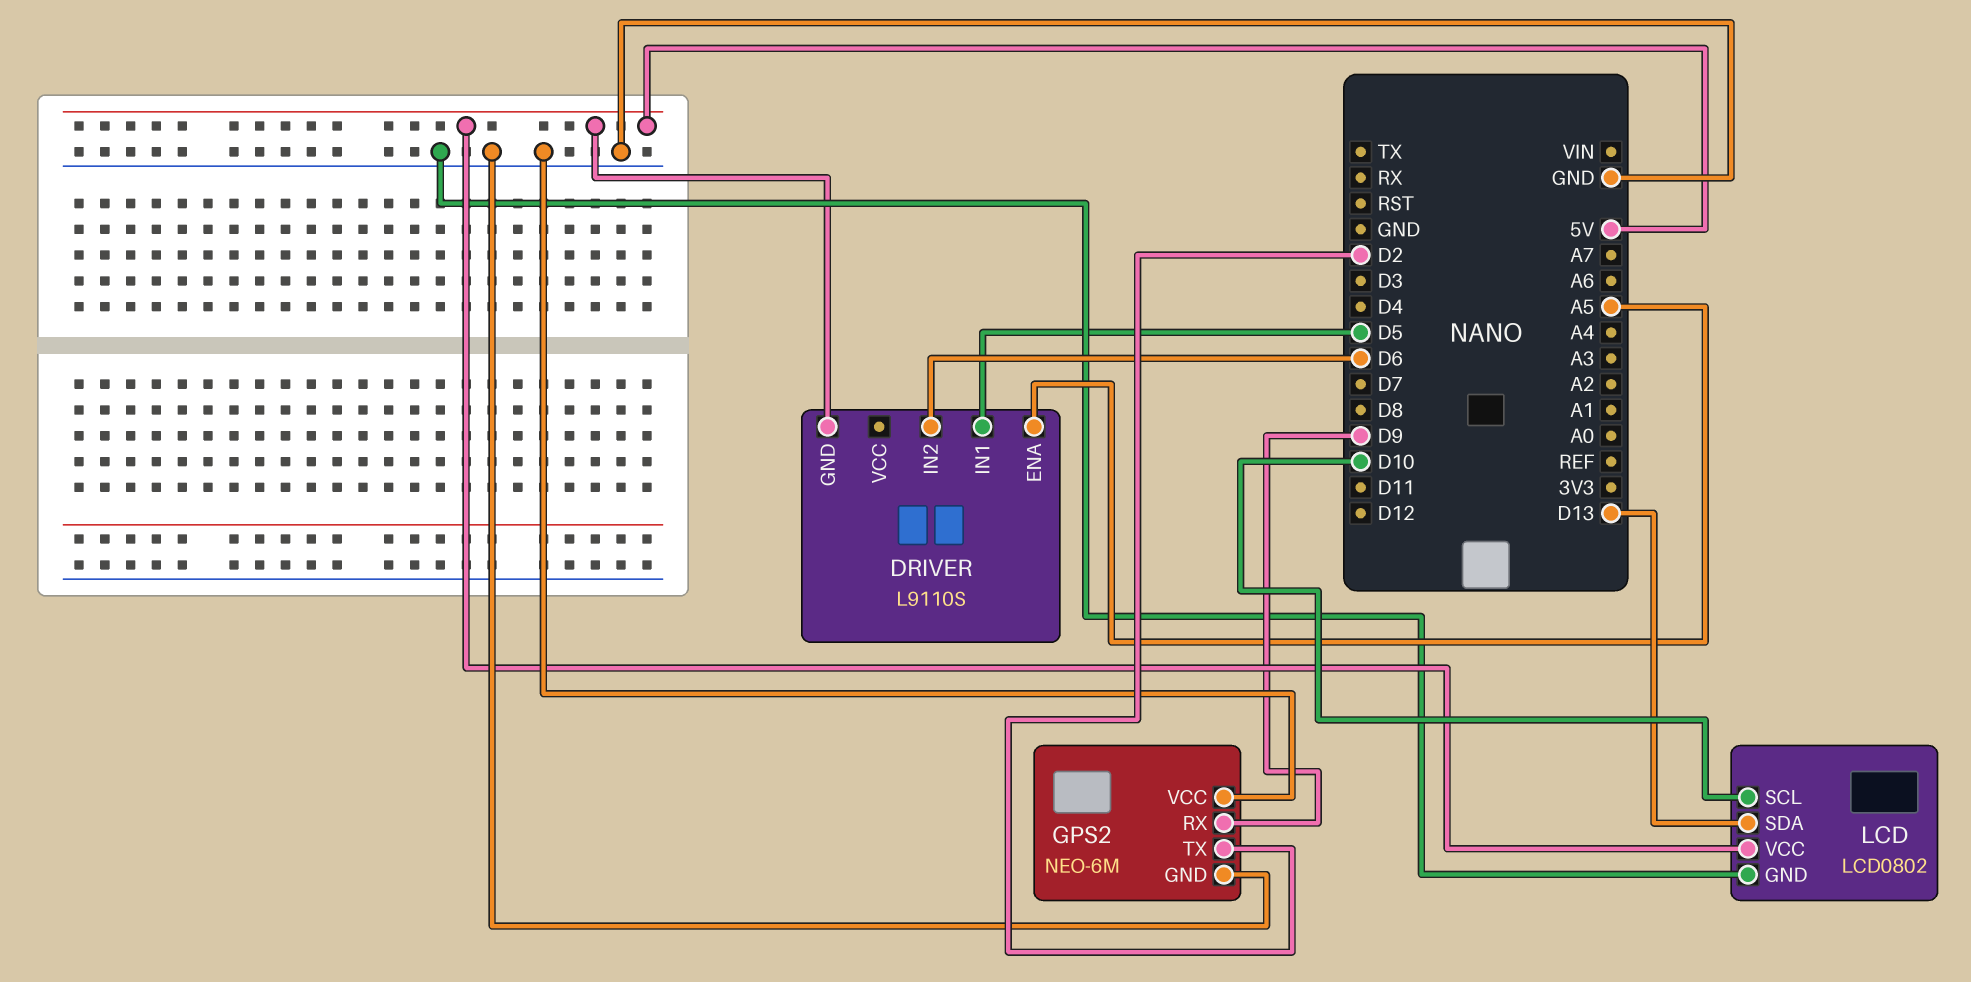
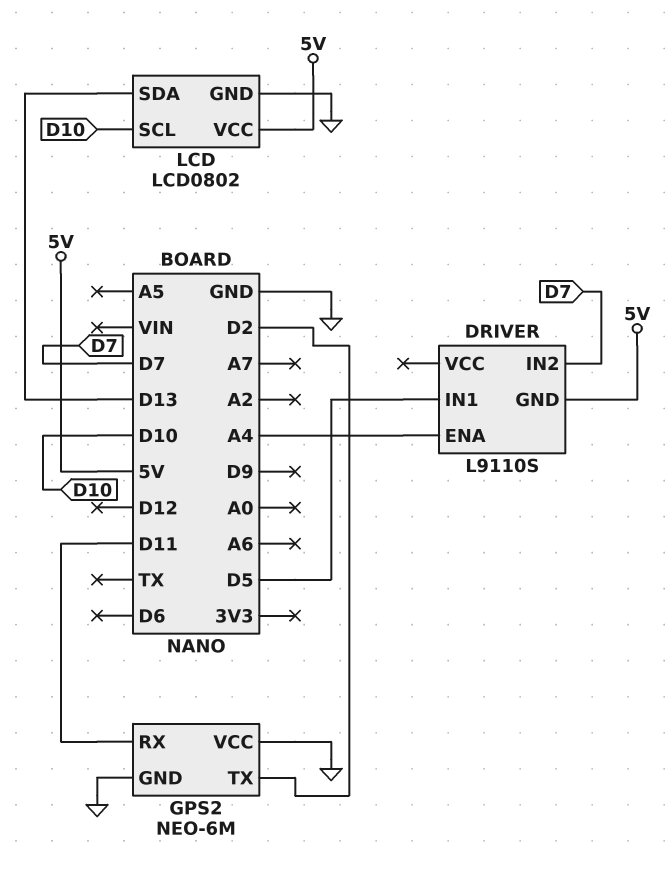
DRIVER pin ENA: A5 -> A4
DRIVER pin IN2: D6 -> D7
GPS2 pin RX: D9 -> D11

